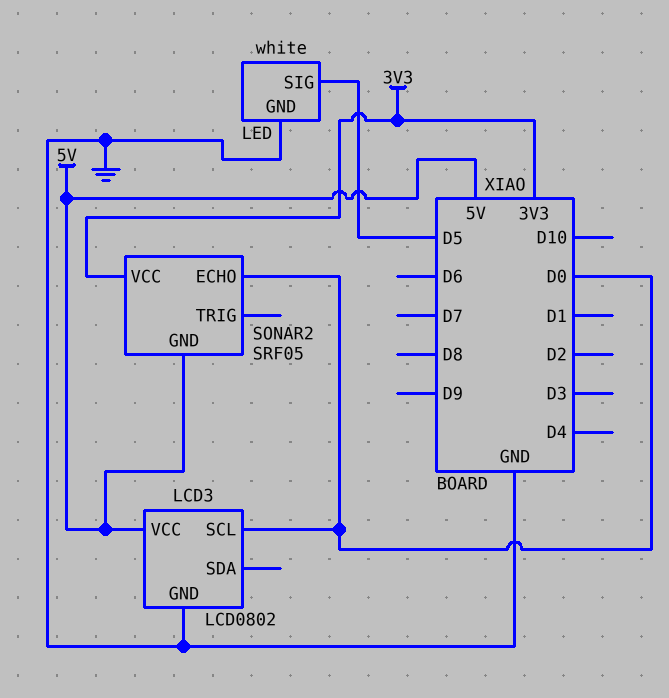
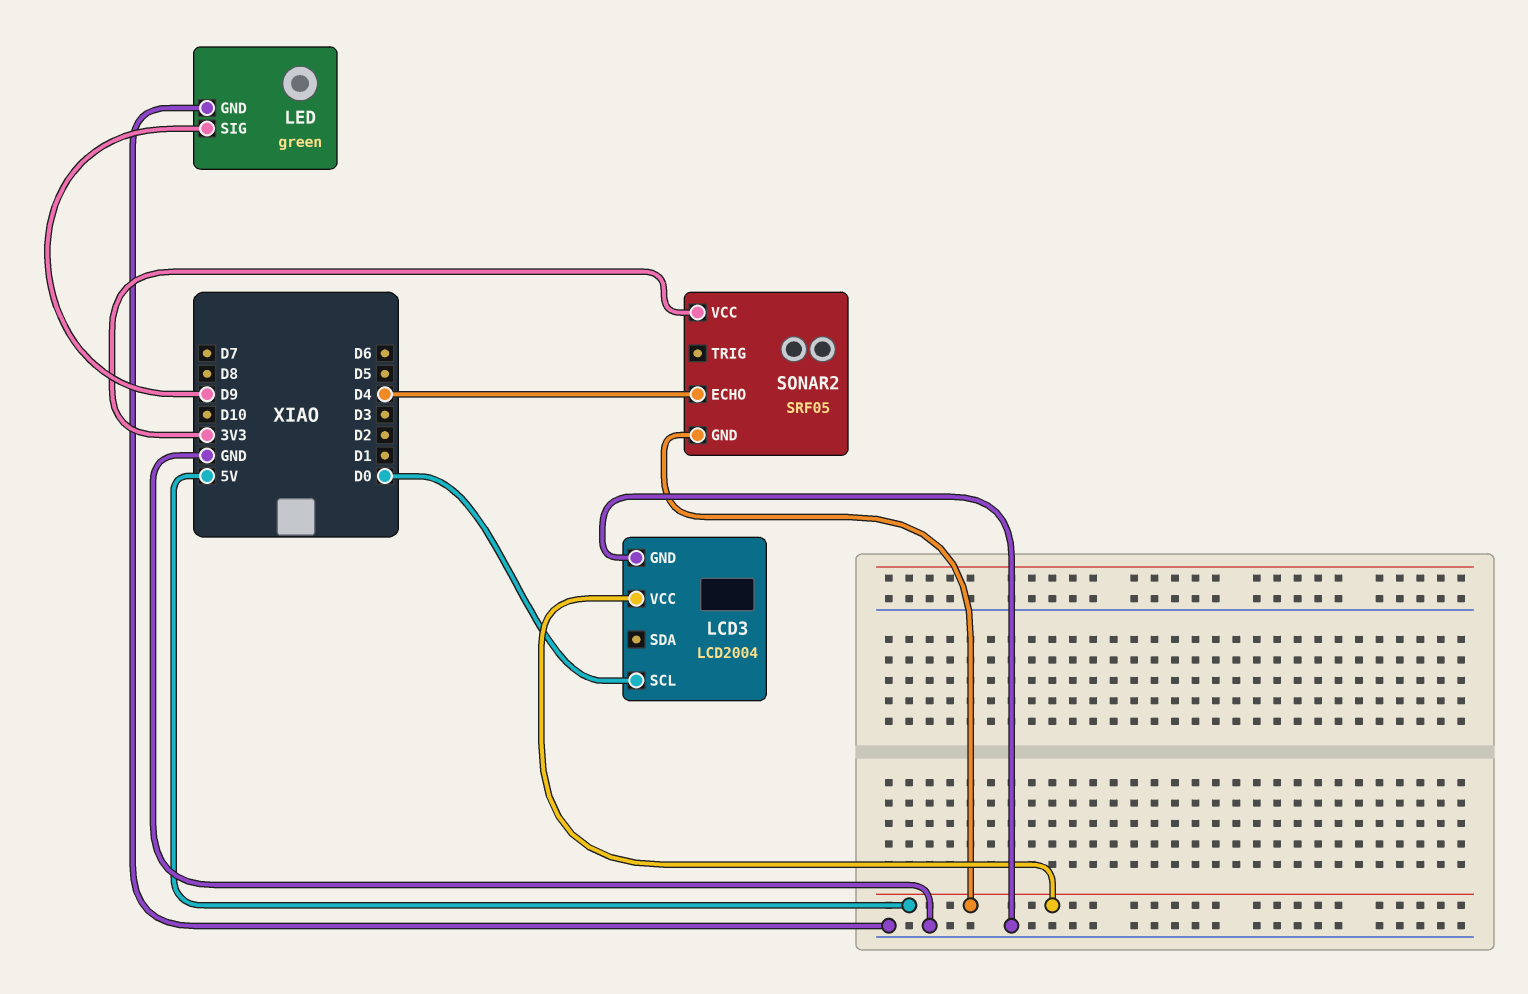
LCD3: LCD0802 -> LCD2004
LED: white -> green
LED pin SIG: D5 -> D9
SONAR2 pin ECHO: D0 -> D4

